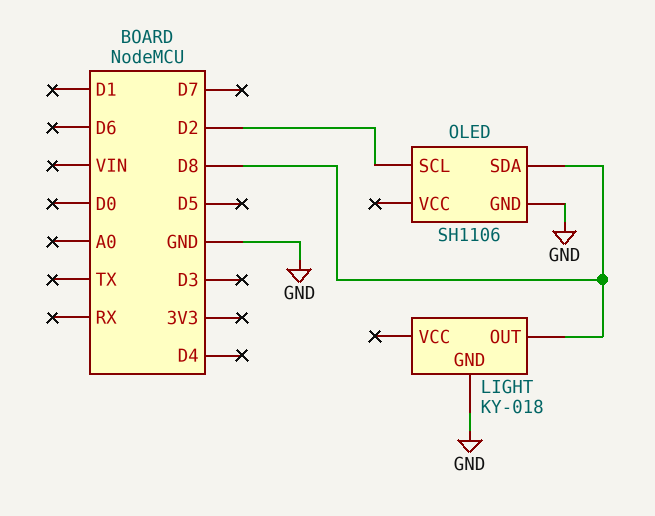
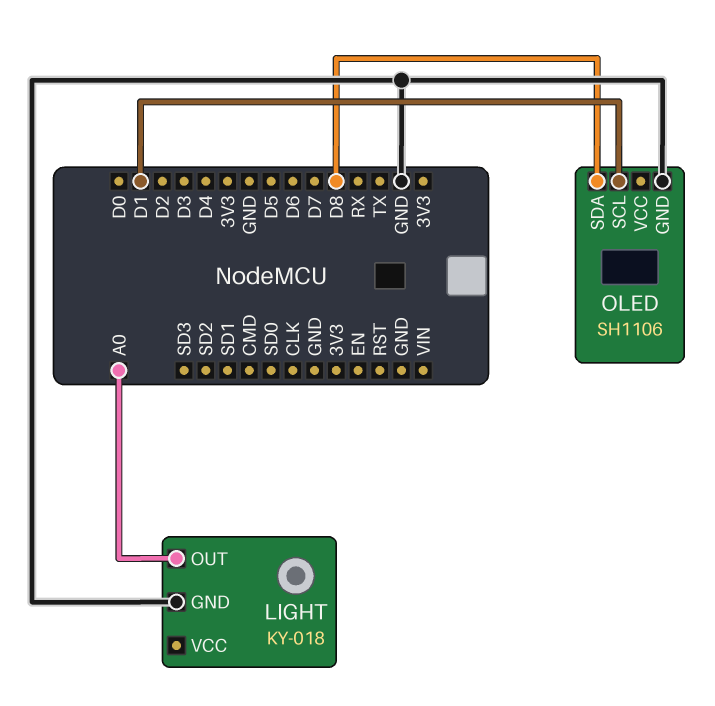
LIGHT pin OUT: D8 -> A0
OLED pin SCL: D2 -> D1

